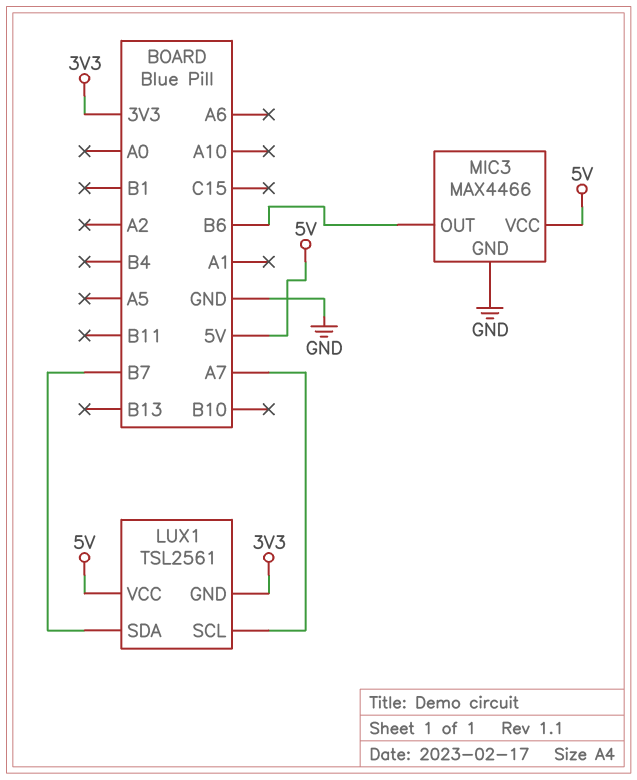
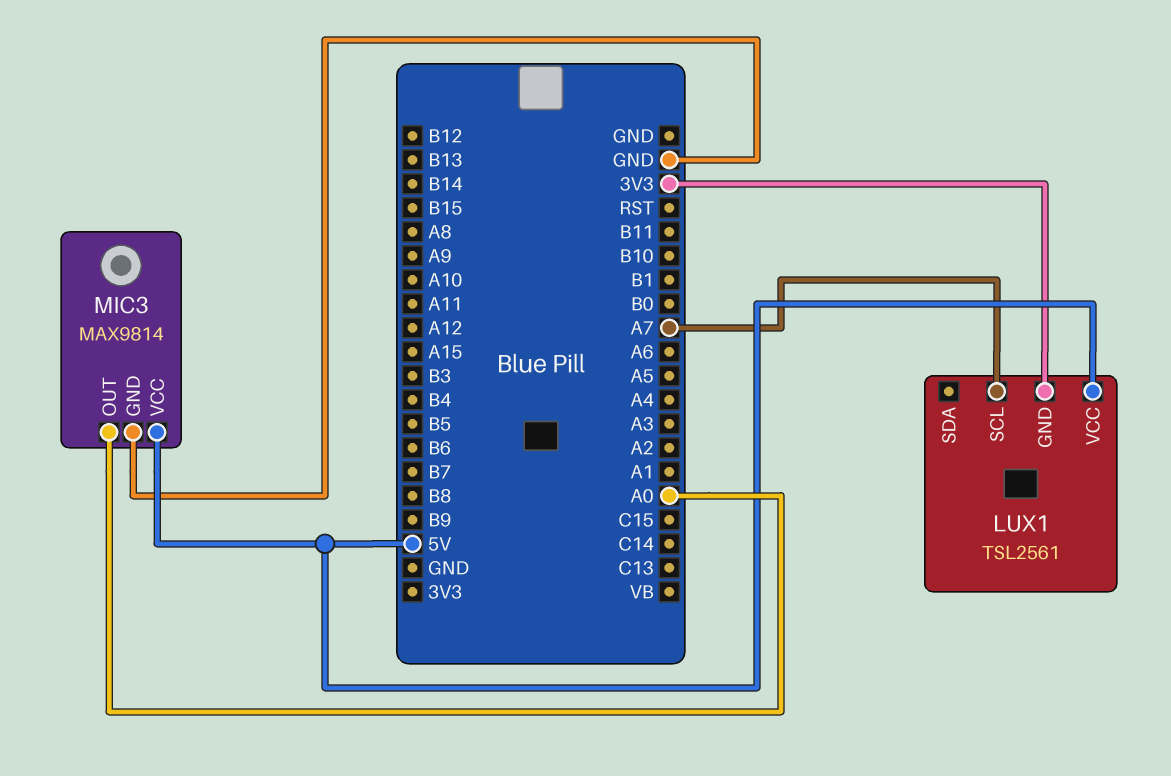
LUX1 pin SDA: B7 -> none
MIC3: MAX4466 -> MAX9814
MIC3 pin OUT: B6 -> A0

